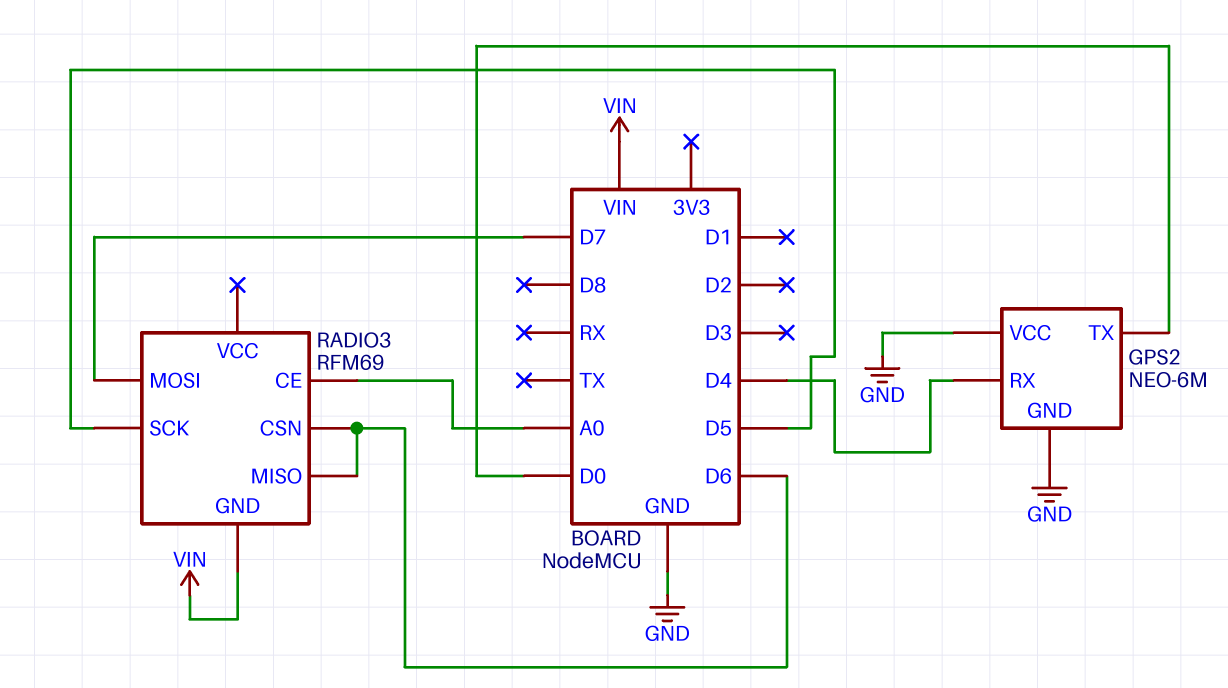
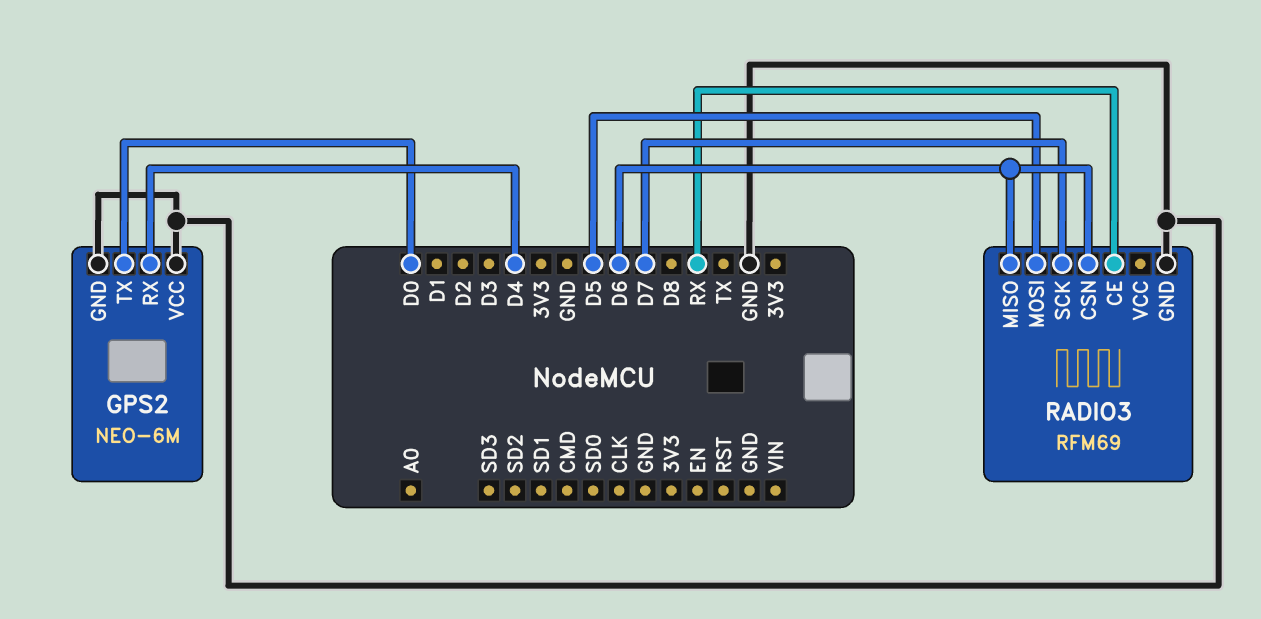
RADIO3 pin CE: A0 -> RX
RADIO3 pin GND: VIN -> GND
RADIO3 pin MOSI: D7 -> D5
RADIO3 pin SCK: D5 -> D7

